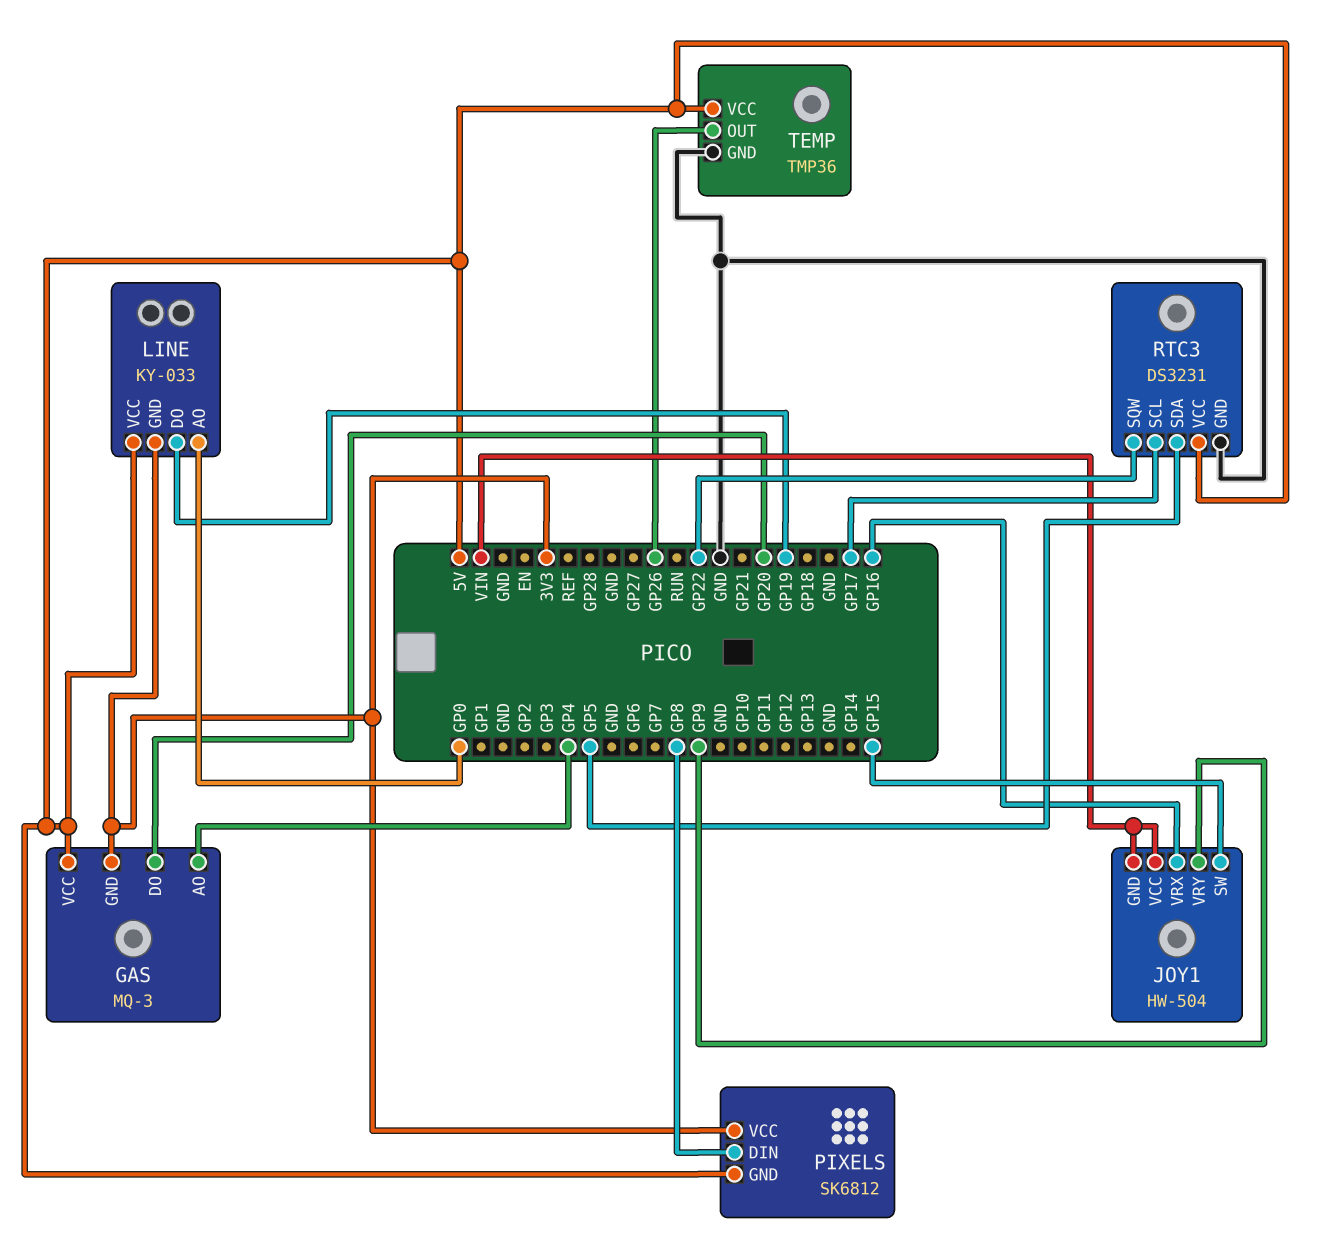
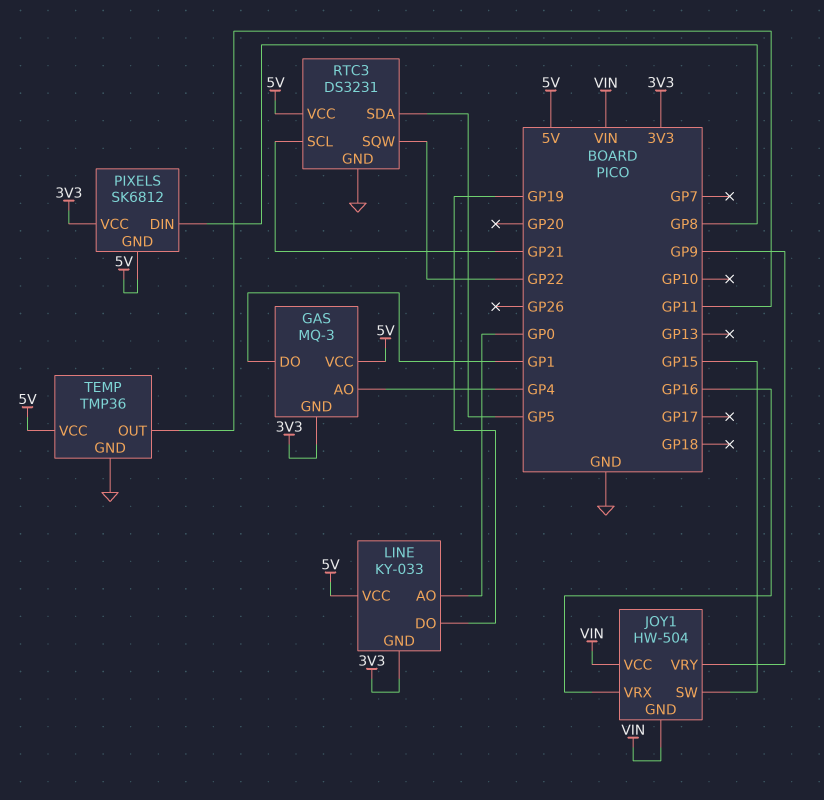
GAS pin DO: GP20 -> GP1
RTC3 pin SCL: GP17 -> GP21
TEMP pin OUT: GP26 -> GP11

